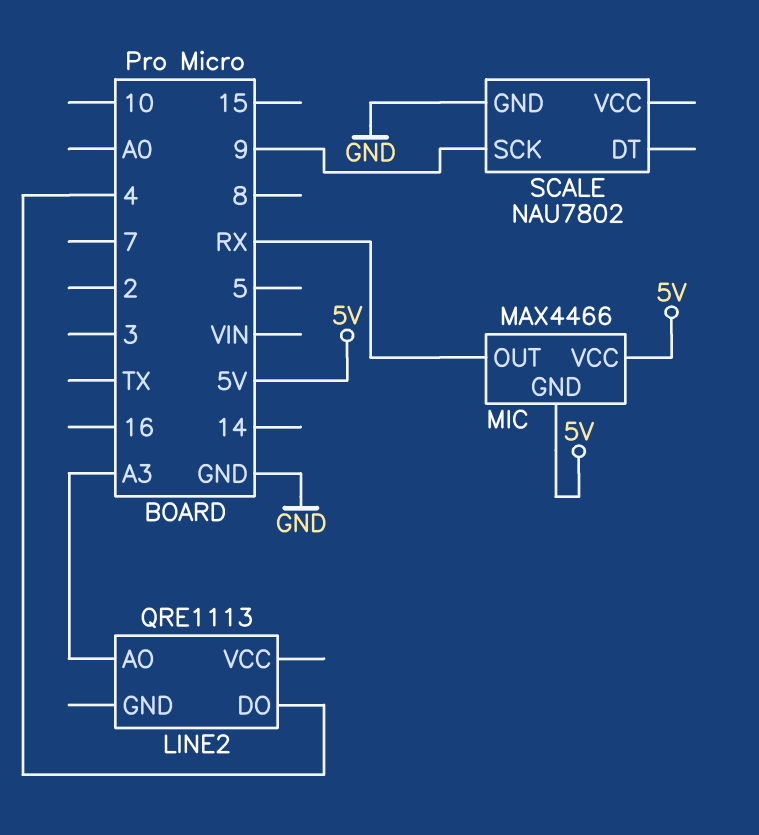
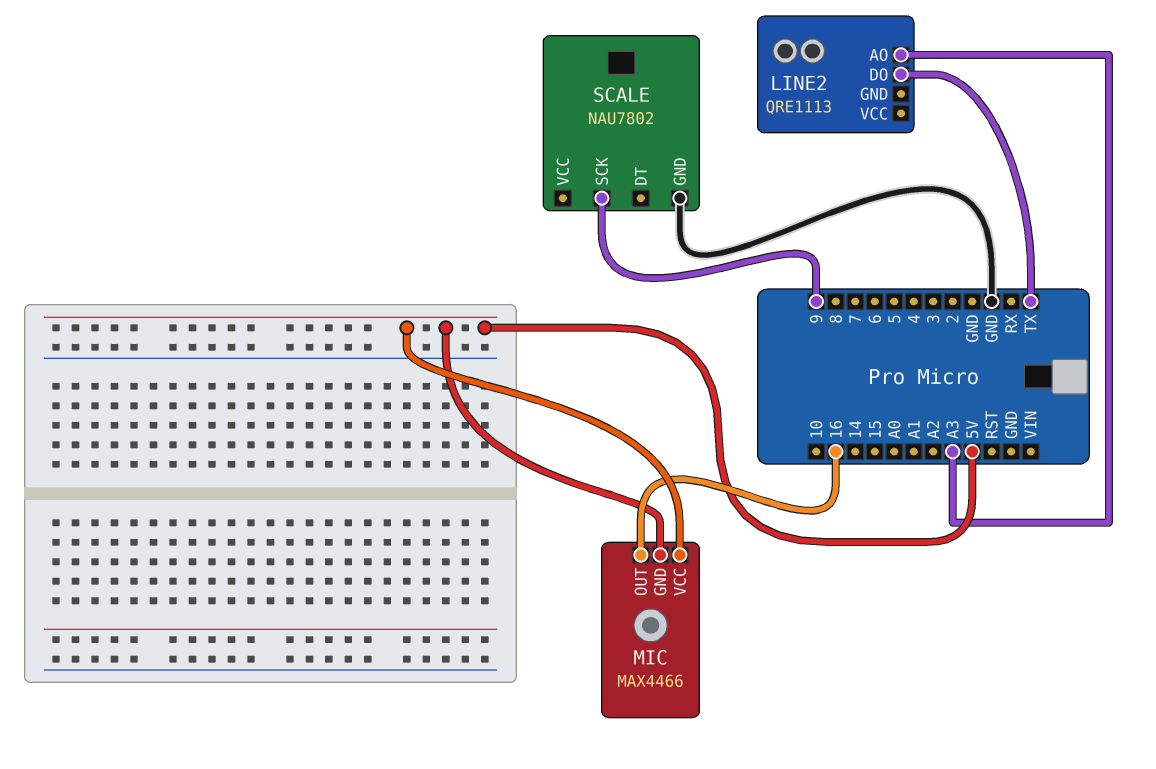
LINE2 pin DO: 4 -> TX
MIC pin OUT: RX -> 16

